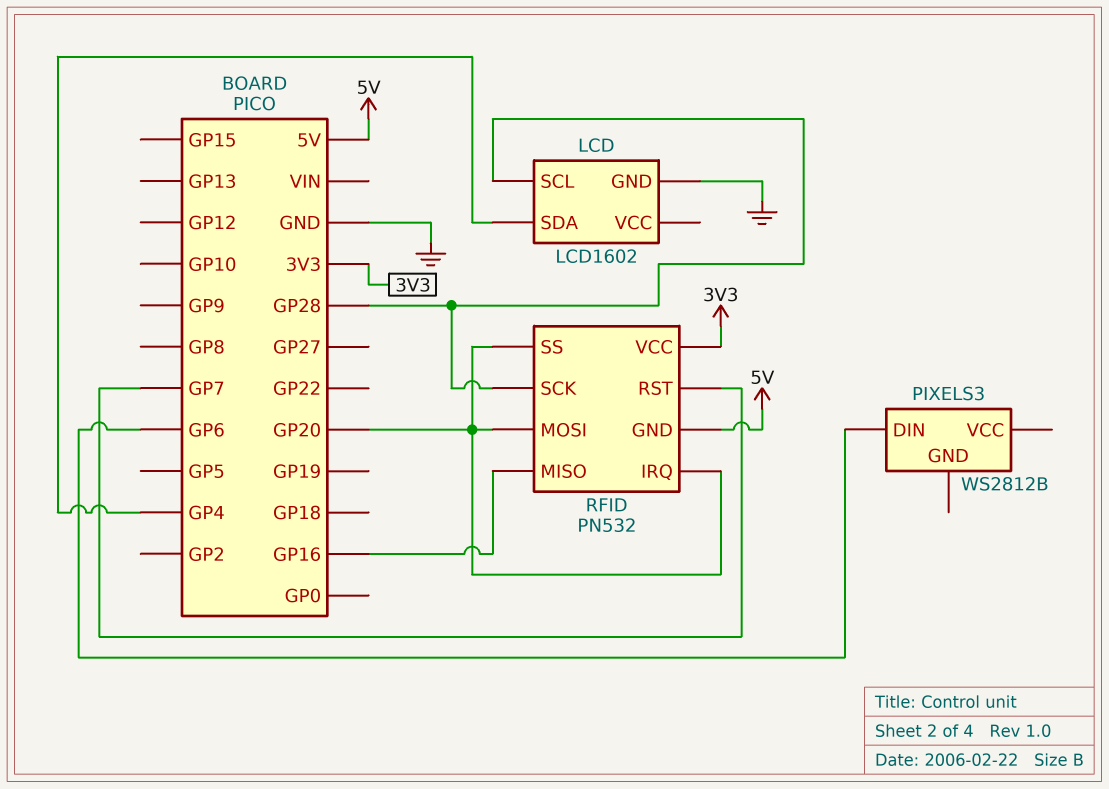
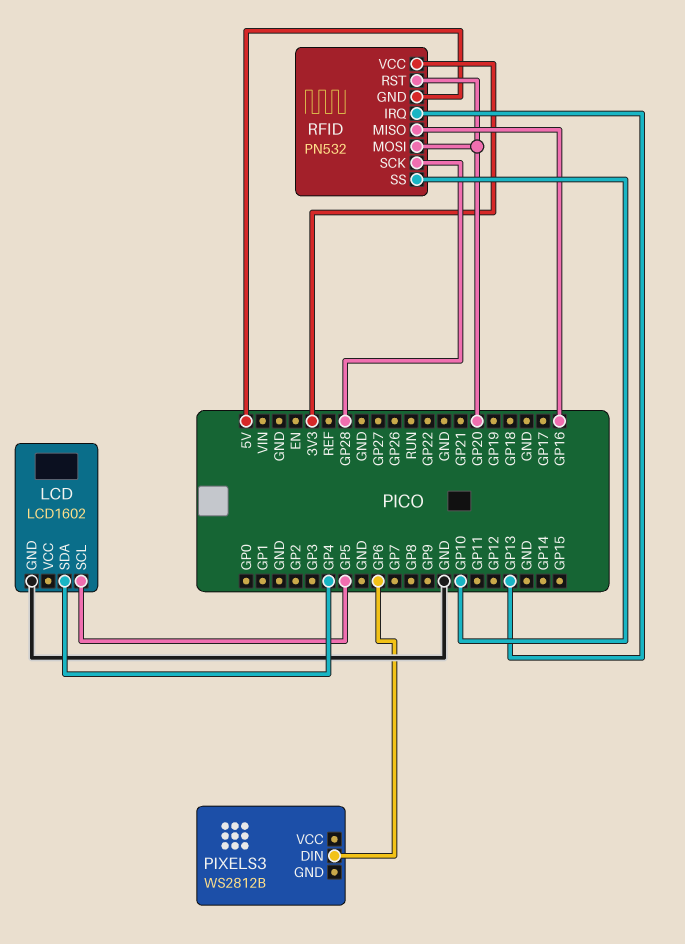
LCD pin SCL: GP28 -> GP5
RFID pin IRQ: GP20 -> GP13
RFID pin RST: GP7 -> GP20
RFID pin SS: GP20 -> GP10

